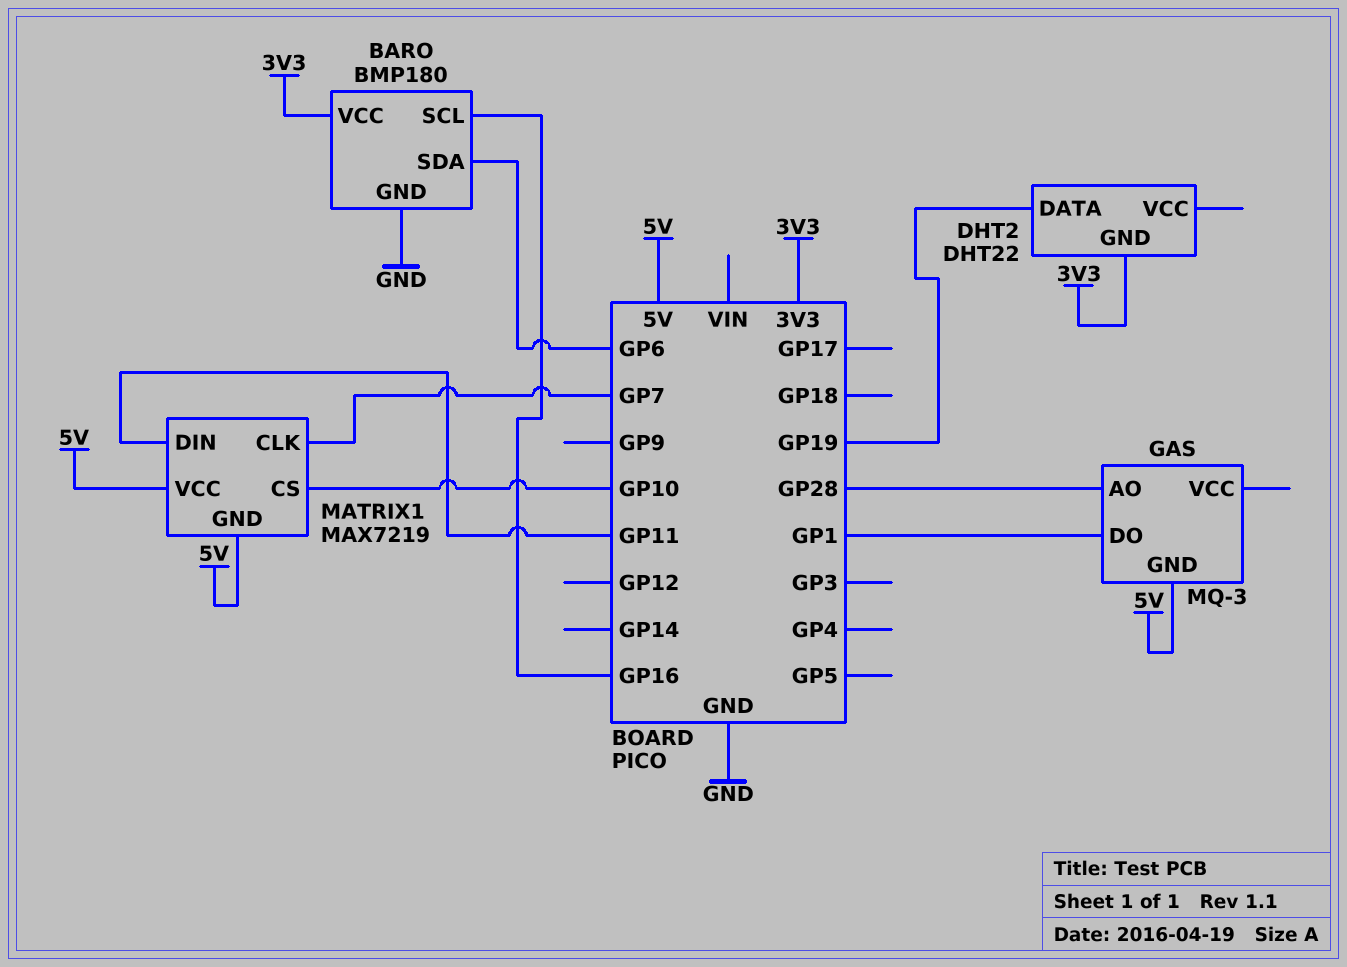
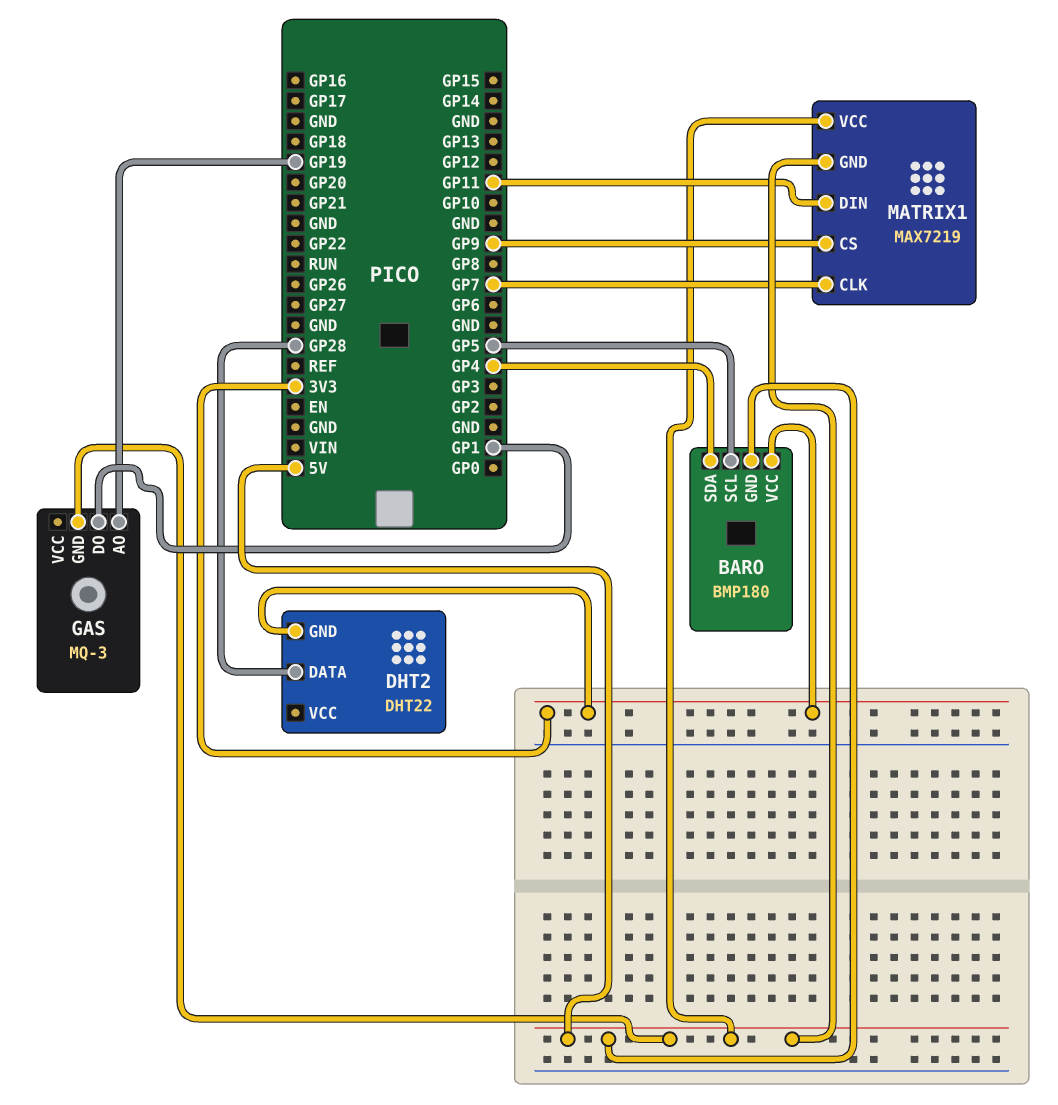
BARO pin GND: GND -> 5V
BARO pin SCL: GP16 -> GP5
BARO pin SDA: GP6 -> GP4
DHT2 pin DATA: GP19 -> GP28
GAS pin AO: GP28 -> GP19
MATRIX1 pin CS: GP10 -> GP9

